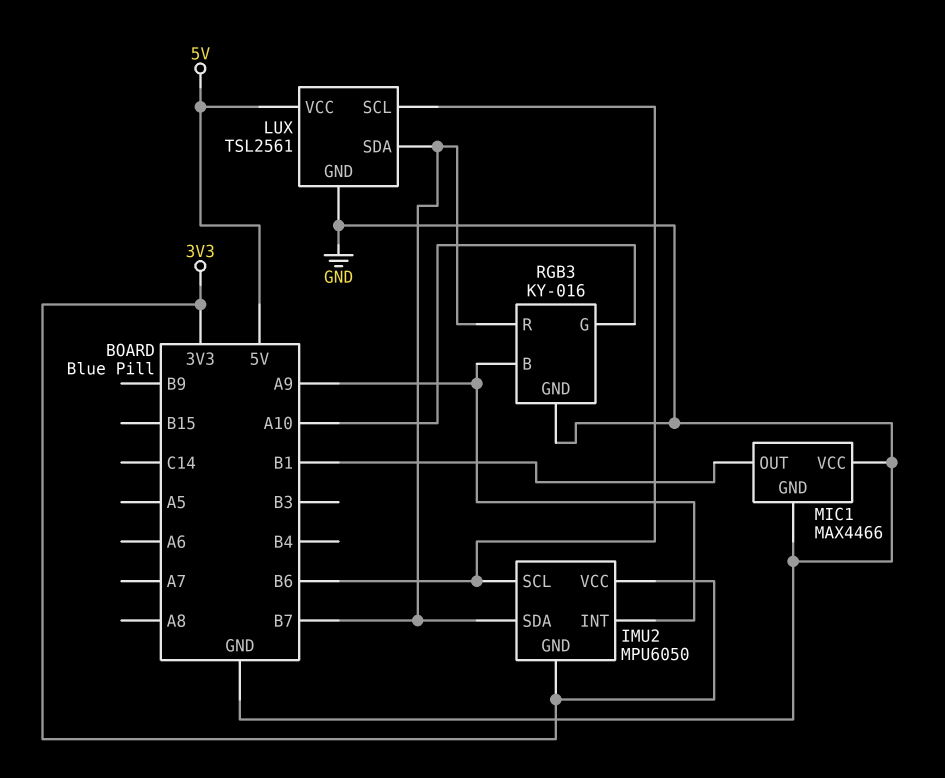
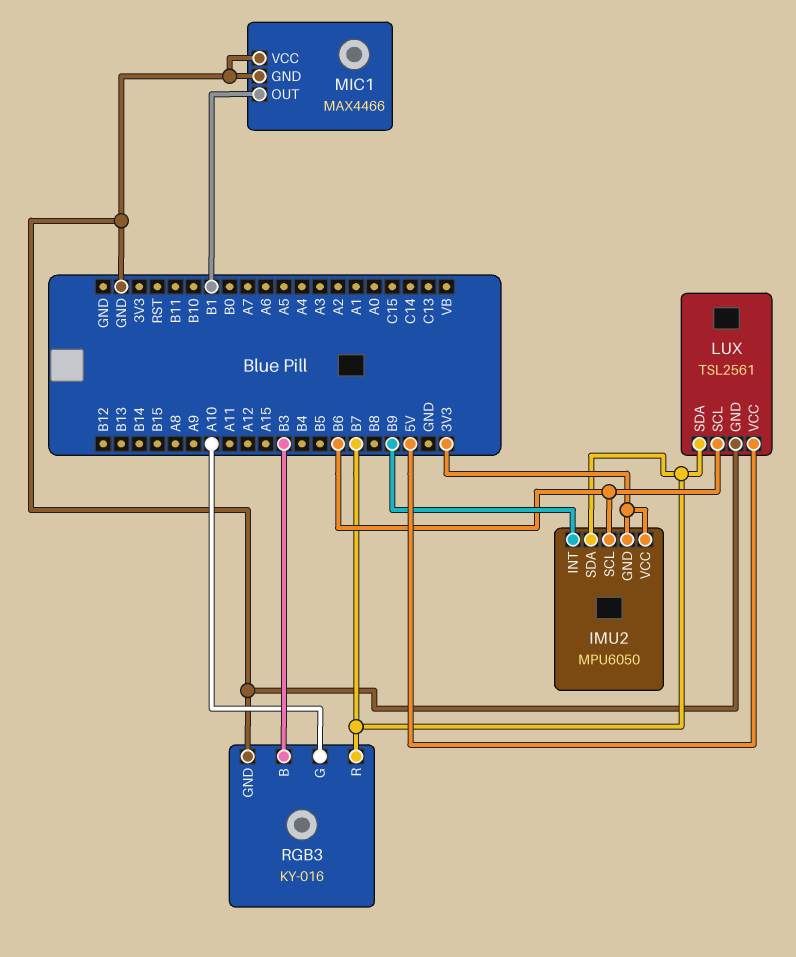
IMU2 pin INT: A9 -> B9
RGB3 pin B: A9 -> B3

